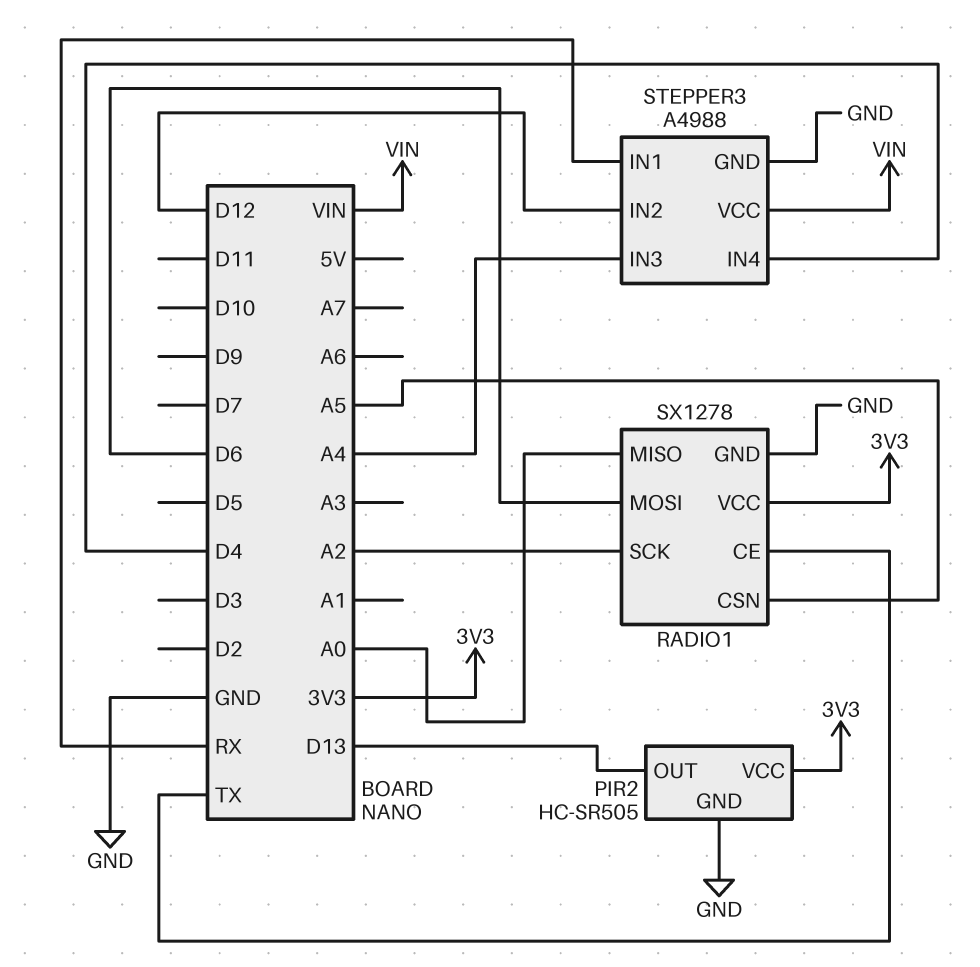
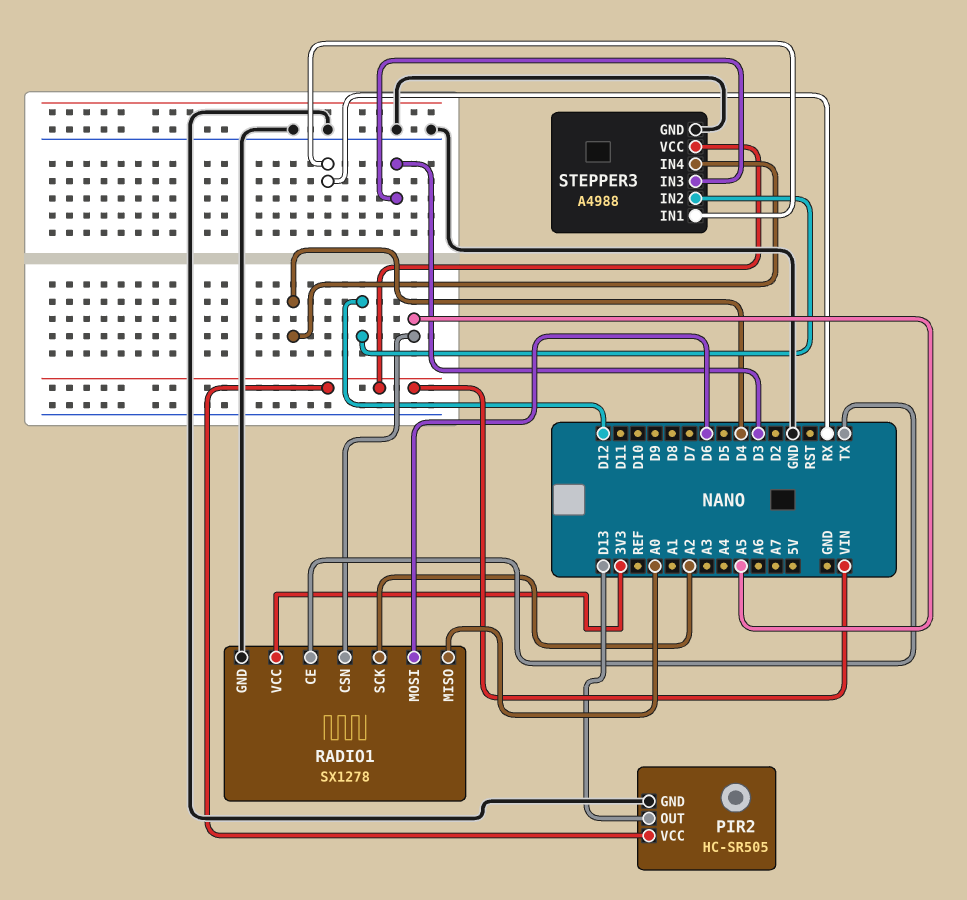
PIR2 pin VCC: 3V3 -> VIN
STEPPER3 pin IN3: A4 -> D3

